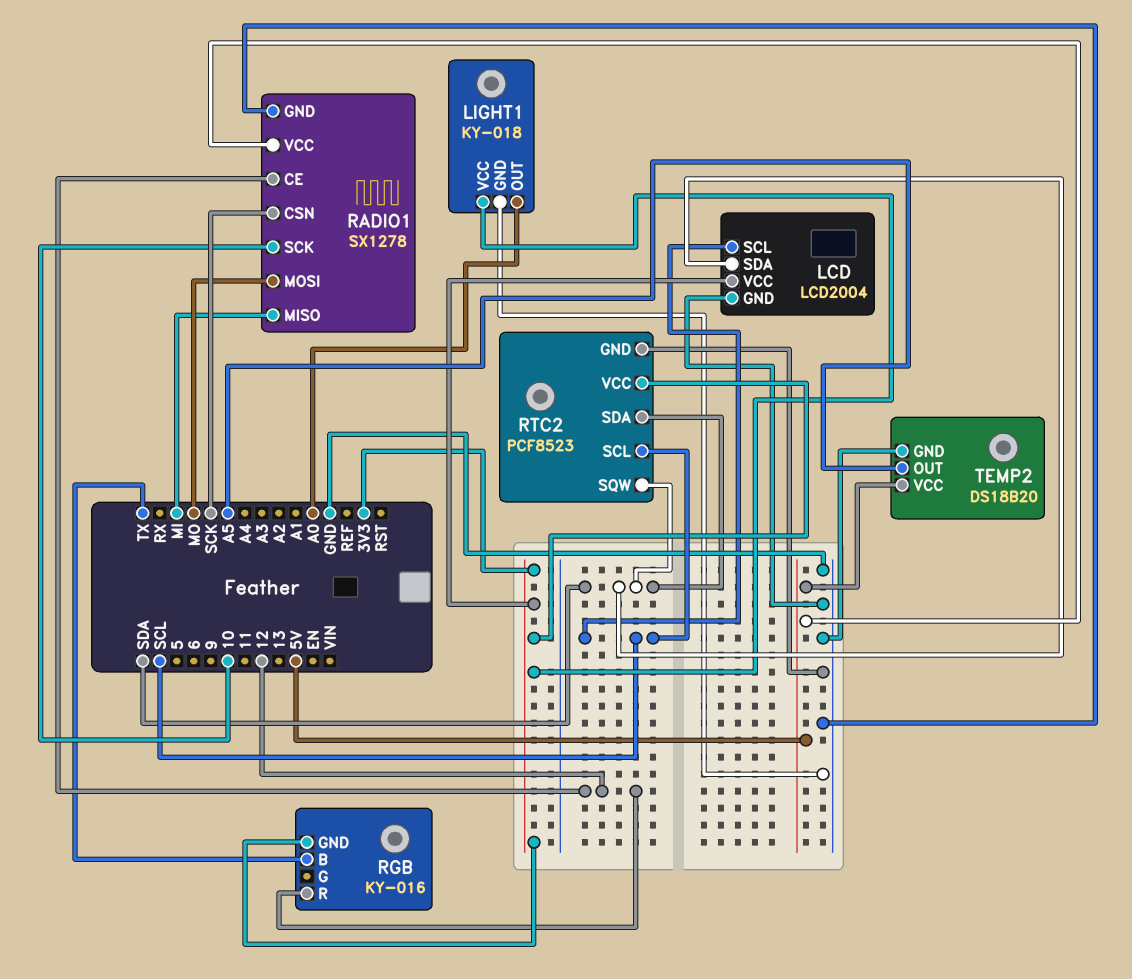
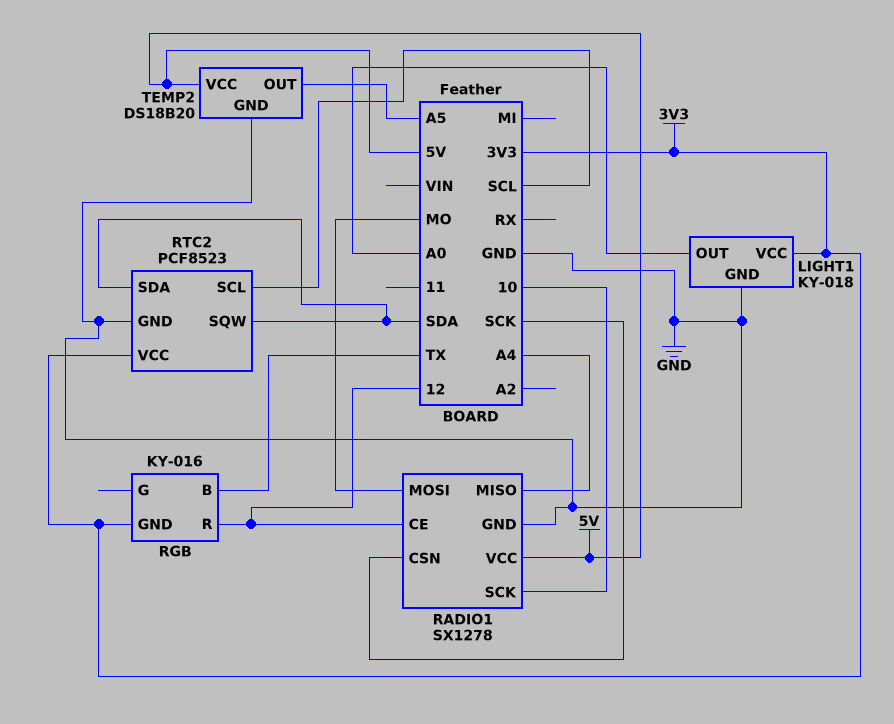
LCD: LCD2004 -> none
LCD pin GND: GND -> none
LCD pin SCL: SCL -> none
LCD pin SDA: SDA -> none
LCD pin VCC: 3V3 -> none
RADIO1 pin MISO: MI -> A4

